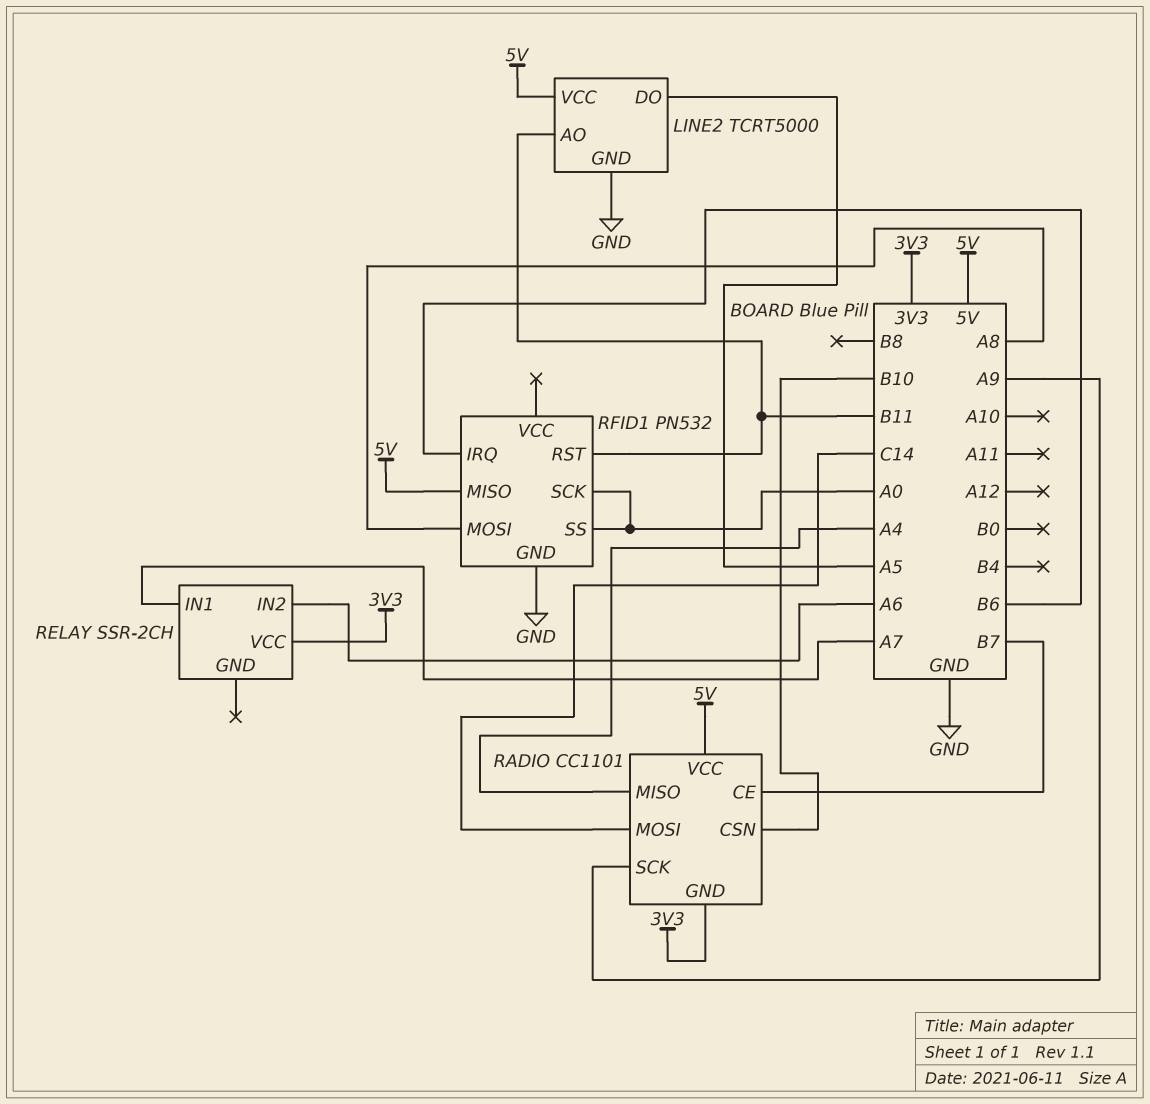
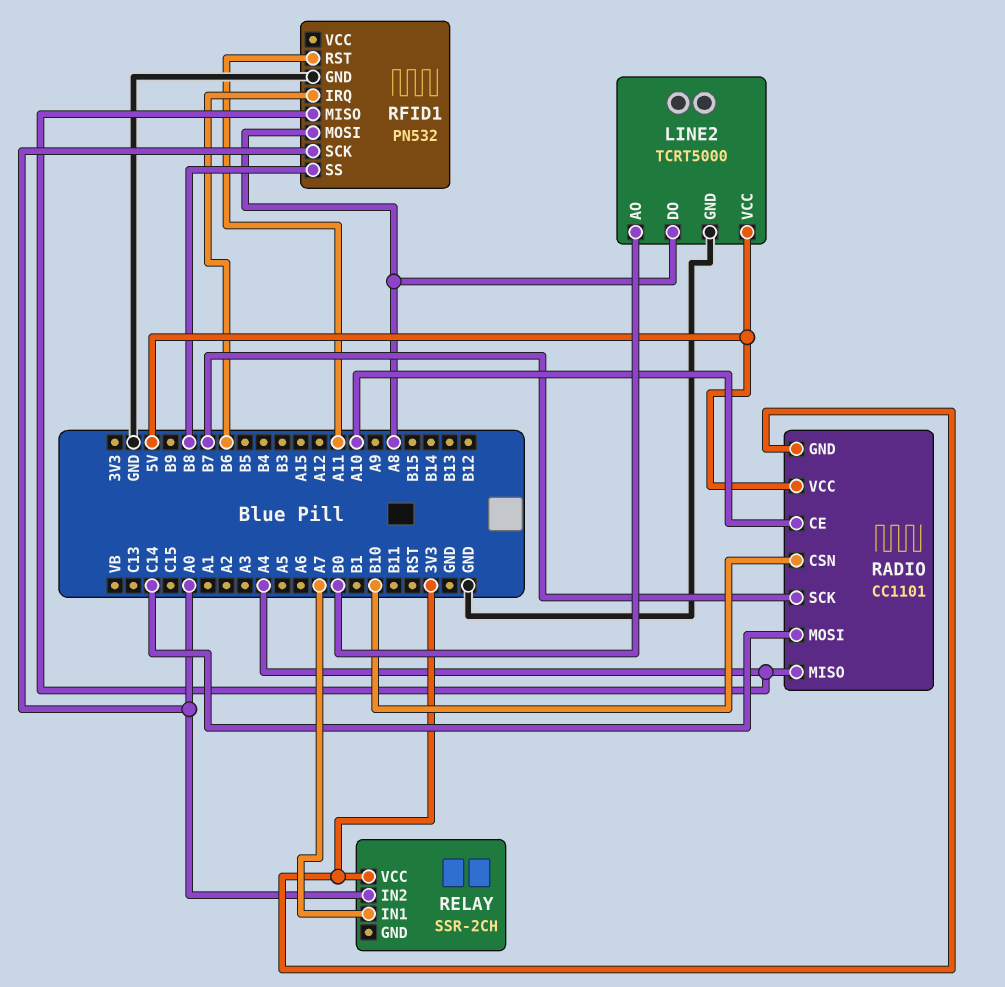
LINE2 pin AO: B11 -> B0
LINE2 pin DO: A5 -> A8
RADIO pin CE: B7 -> A10
RADIO pin SCK: A9 -> B7
RELAY pin IN2: A6 -> A0
RFID1 pin MISO: 5V -> A4
RFID1 pin RST: B11 -> A11
RFID1 pin SS: A0 -> B8

